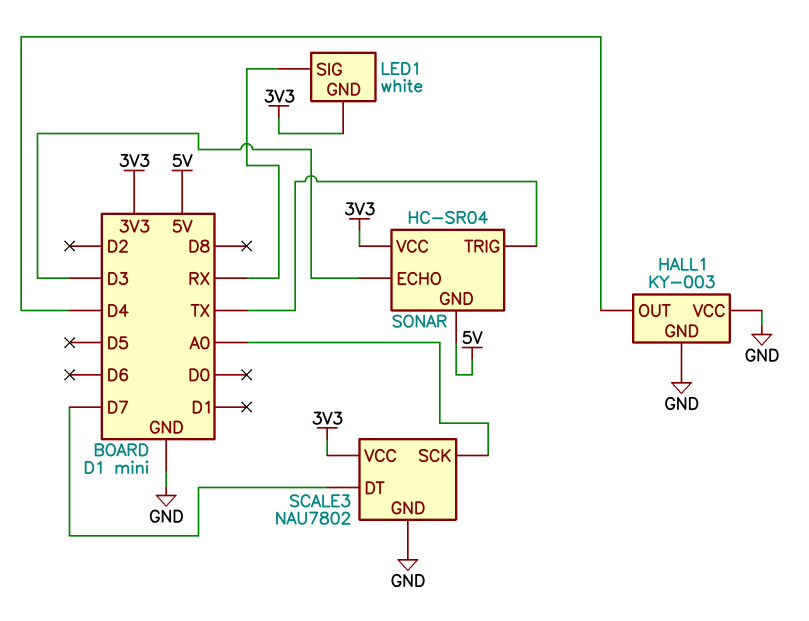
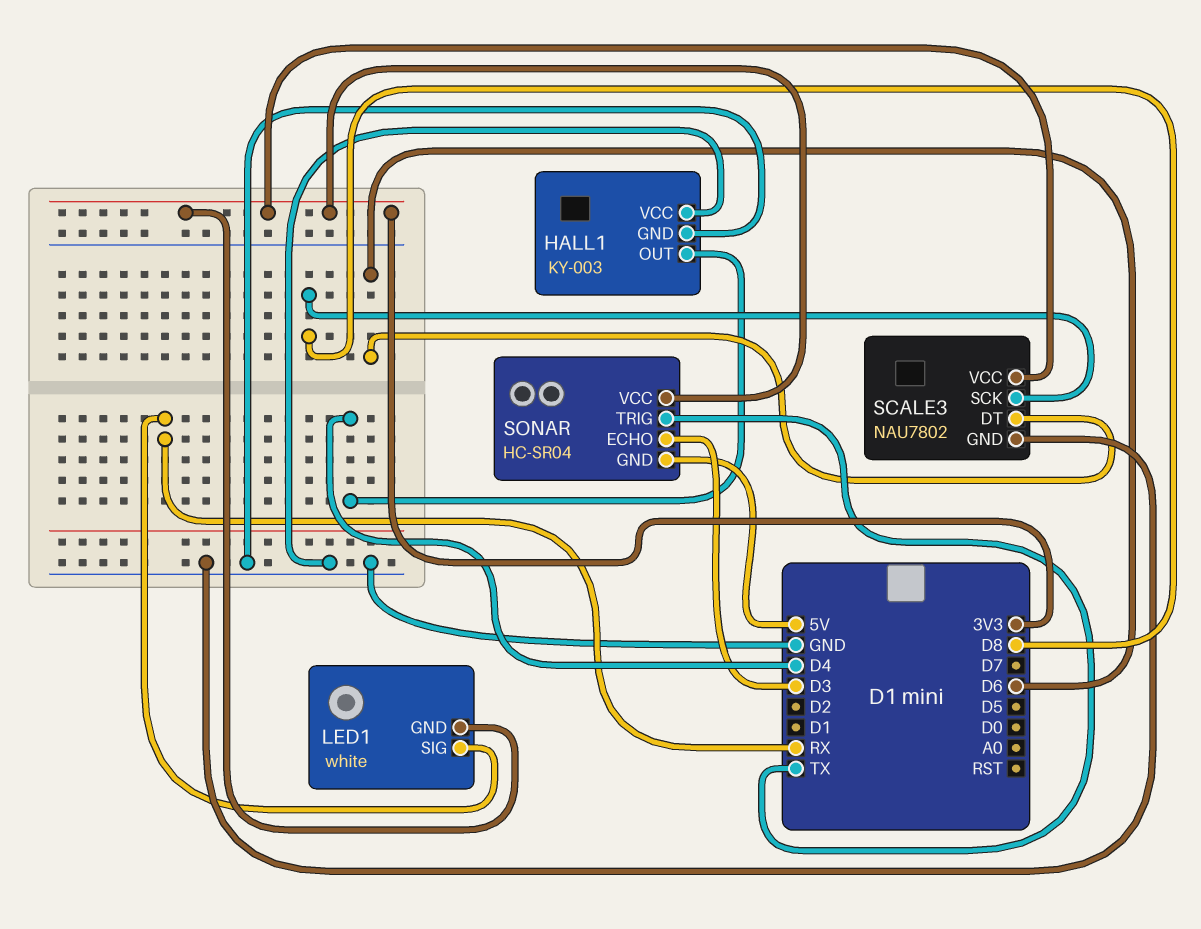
SCALE3 pin DT: D7 -> D6
SCALE3 pin SCK: A0 -> D8

